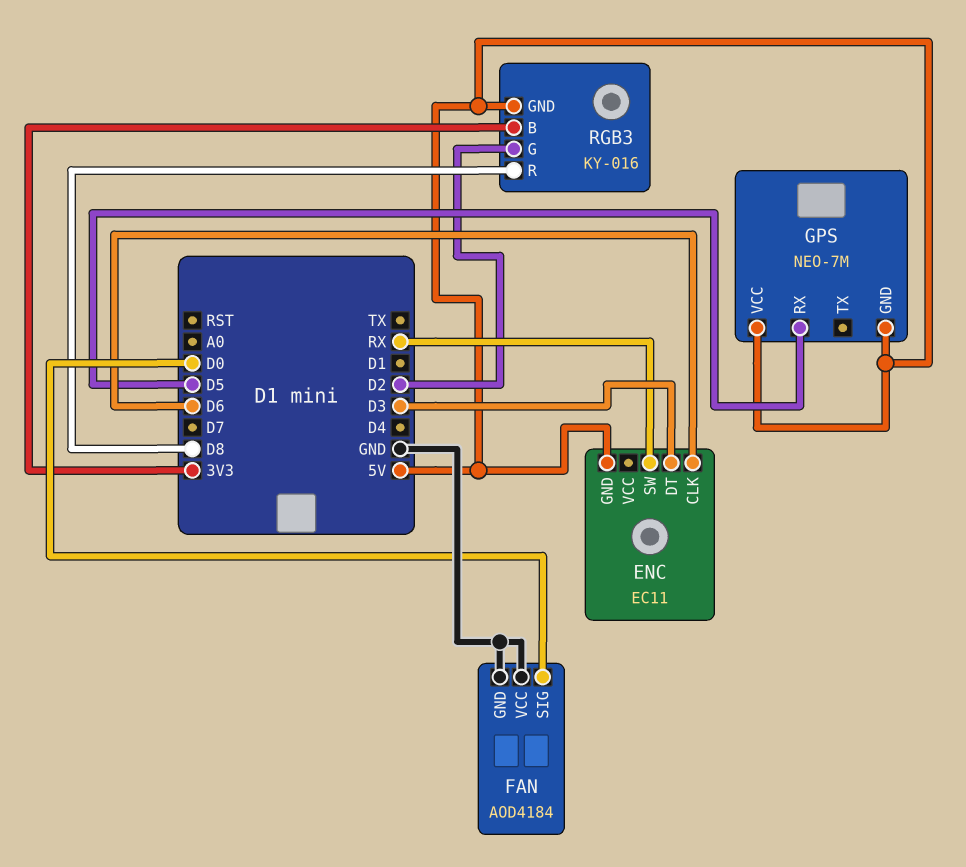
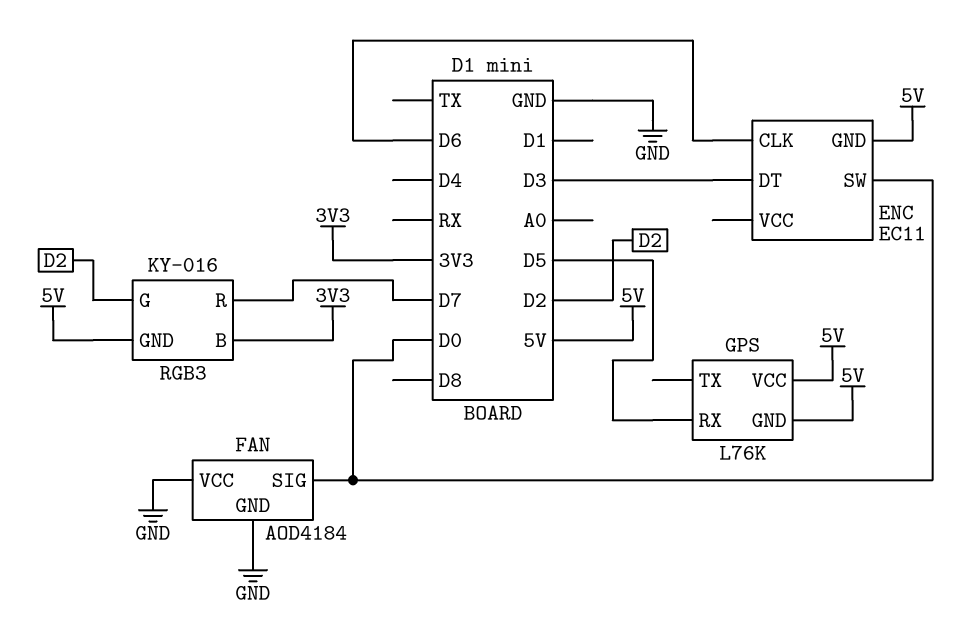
ENC pin SW: RX -> D0
GPS: NEO-7M -> L76K
RGB3 pin R: D8 -> D7

